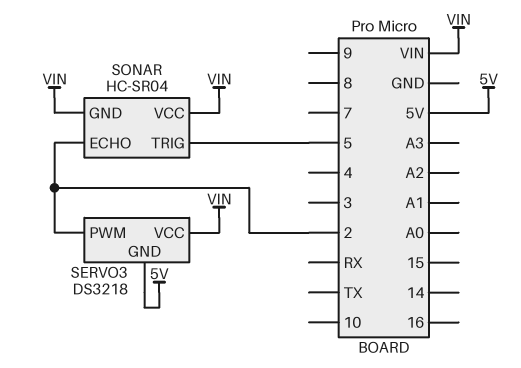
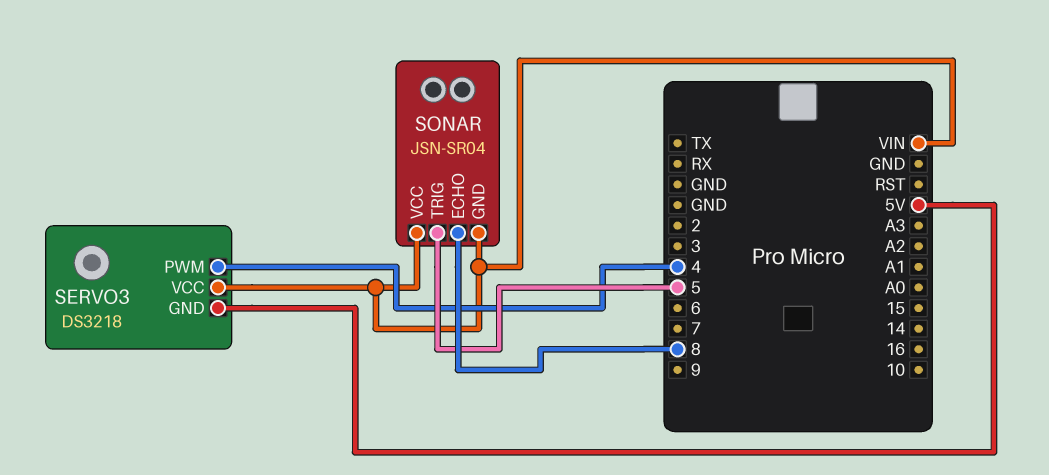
SERVO3 pin PWM: 2 -> 4
SONAR: HC-SR04 -> JSN-SR04
SONAR pin ECHO: 2 -> 8

